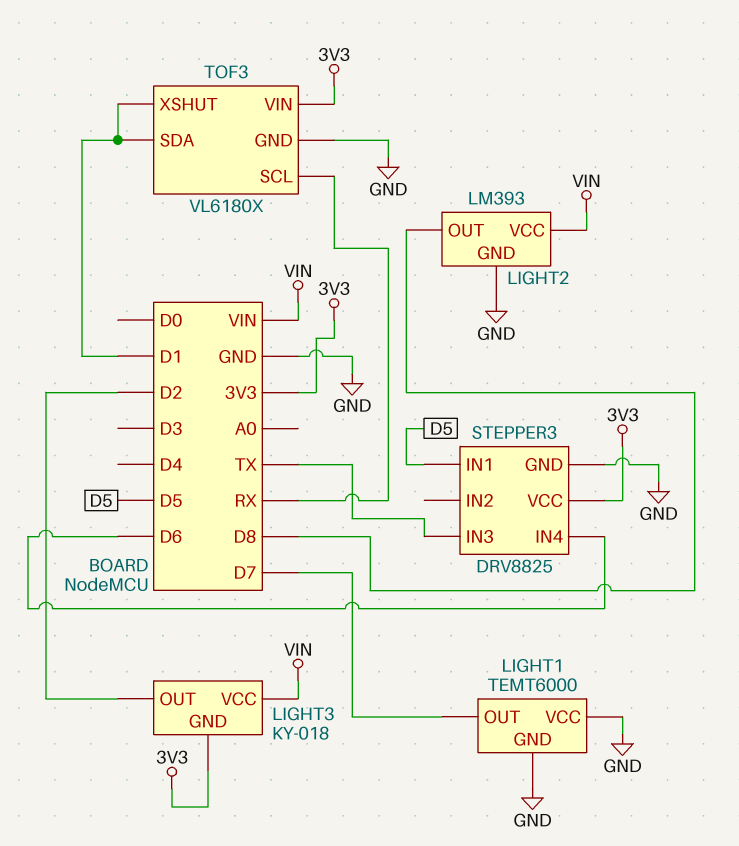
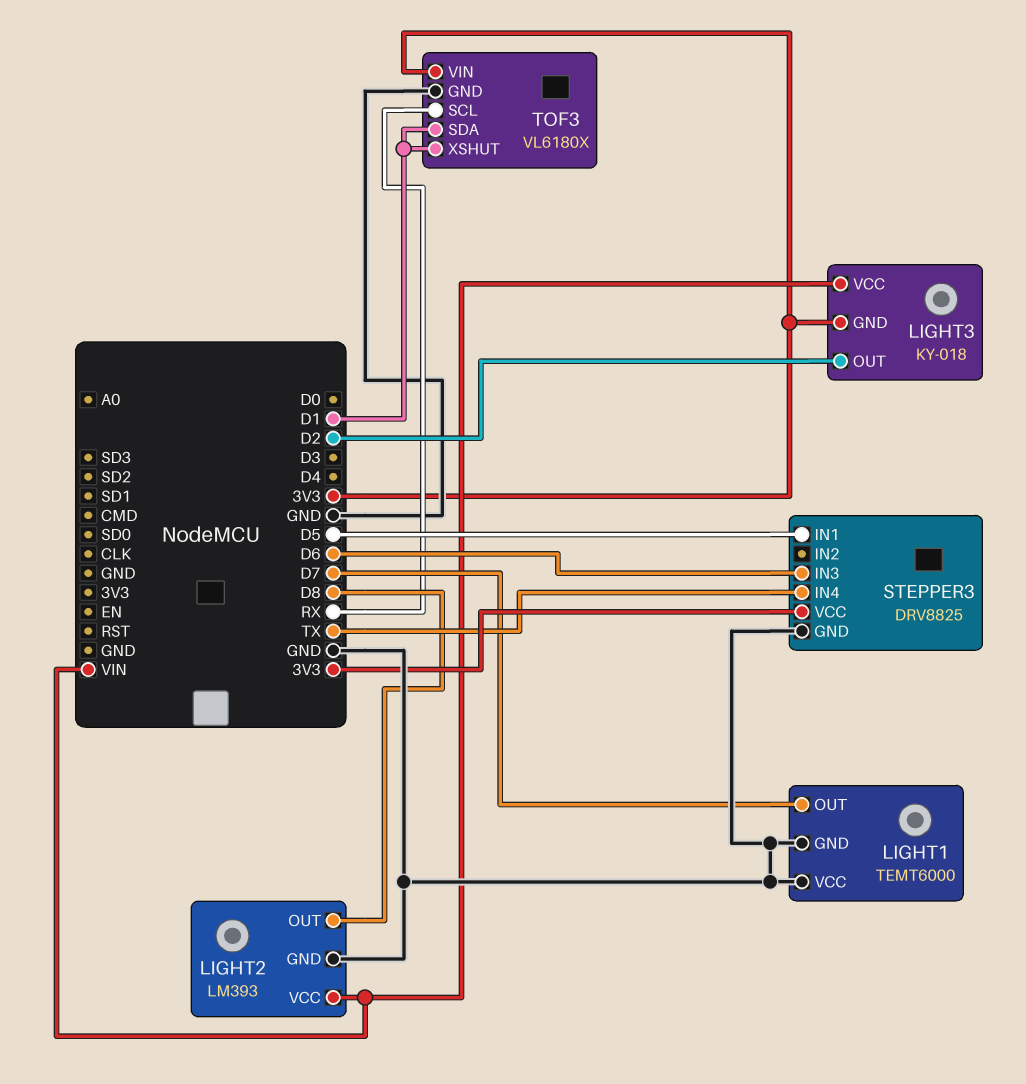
STEPPER3 pin IN3: TX -> D6
STEPPER3 pin IN4: D6 -> TX

